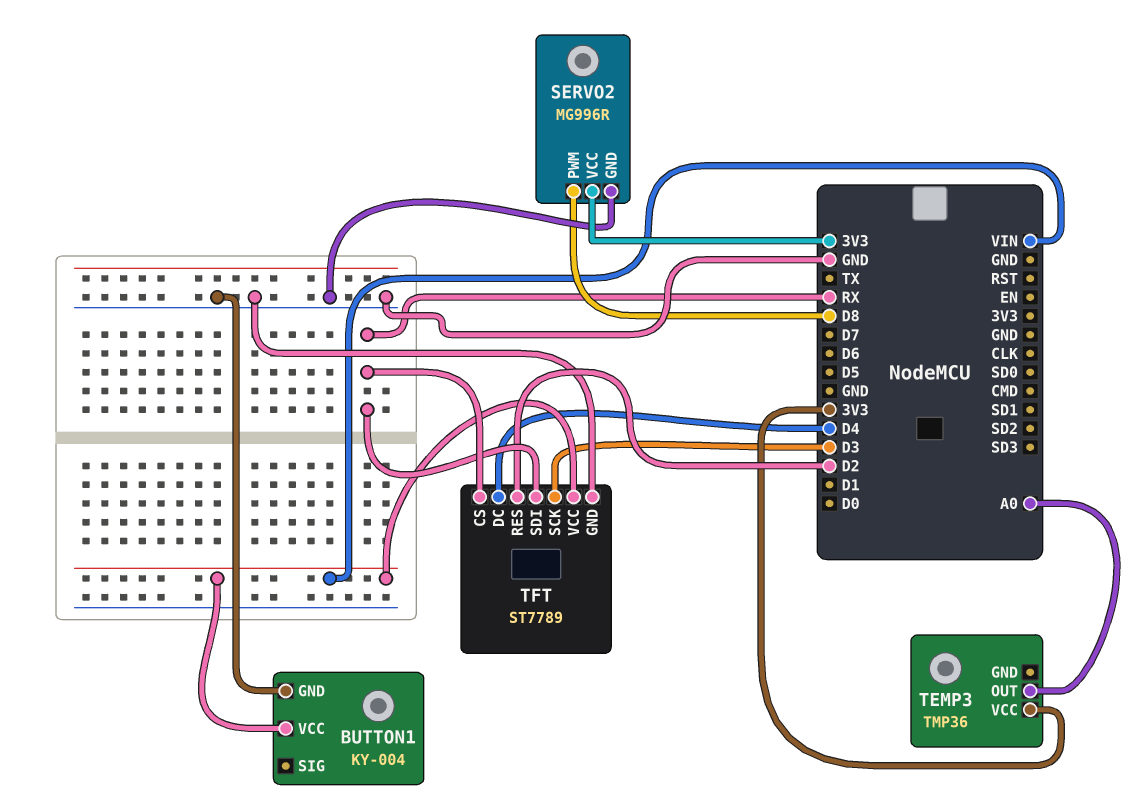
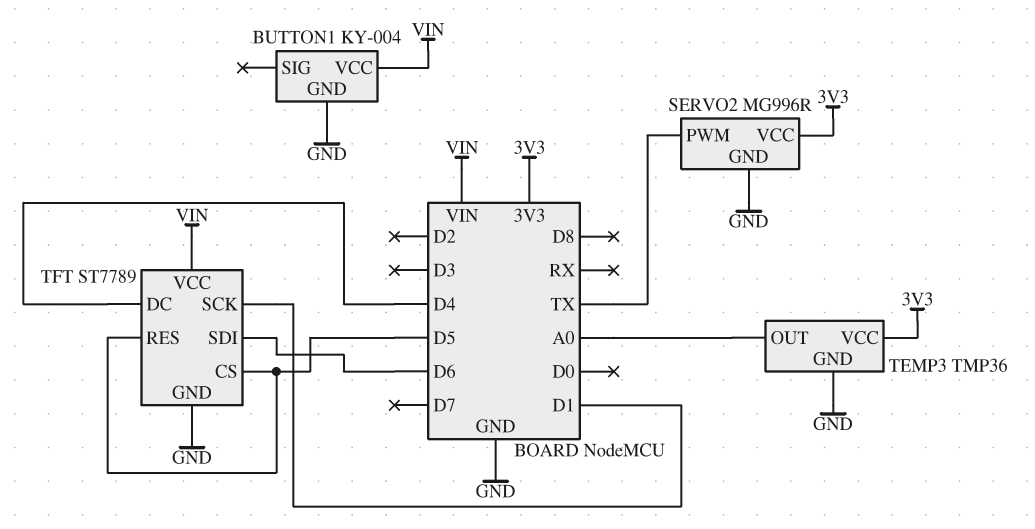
SERVO2 pin PWM: D8 -> TX
TEMP3 pin GND: none -> GND
TFT pin CS: RX -> D5
TFT pin RES: D2 -> D5
TFT pin SCK: D3 -> D1
TFT pin SDI: RX -> D6

